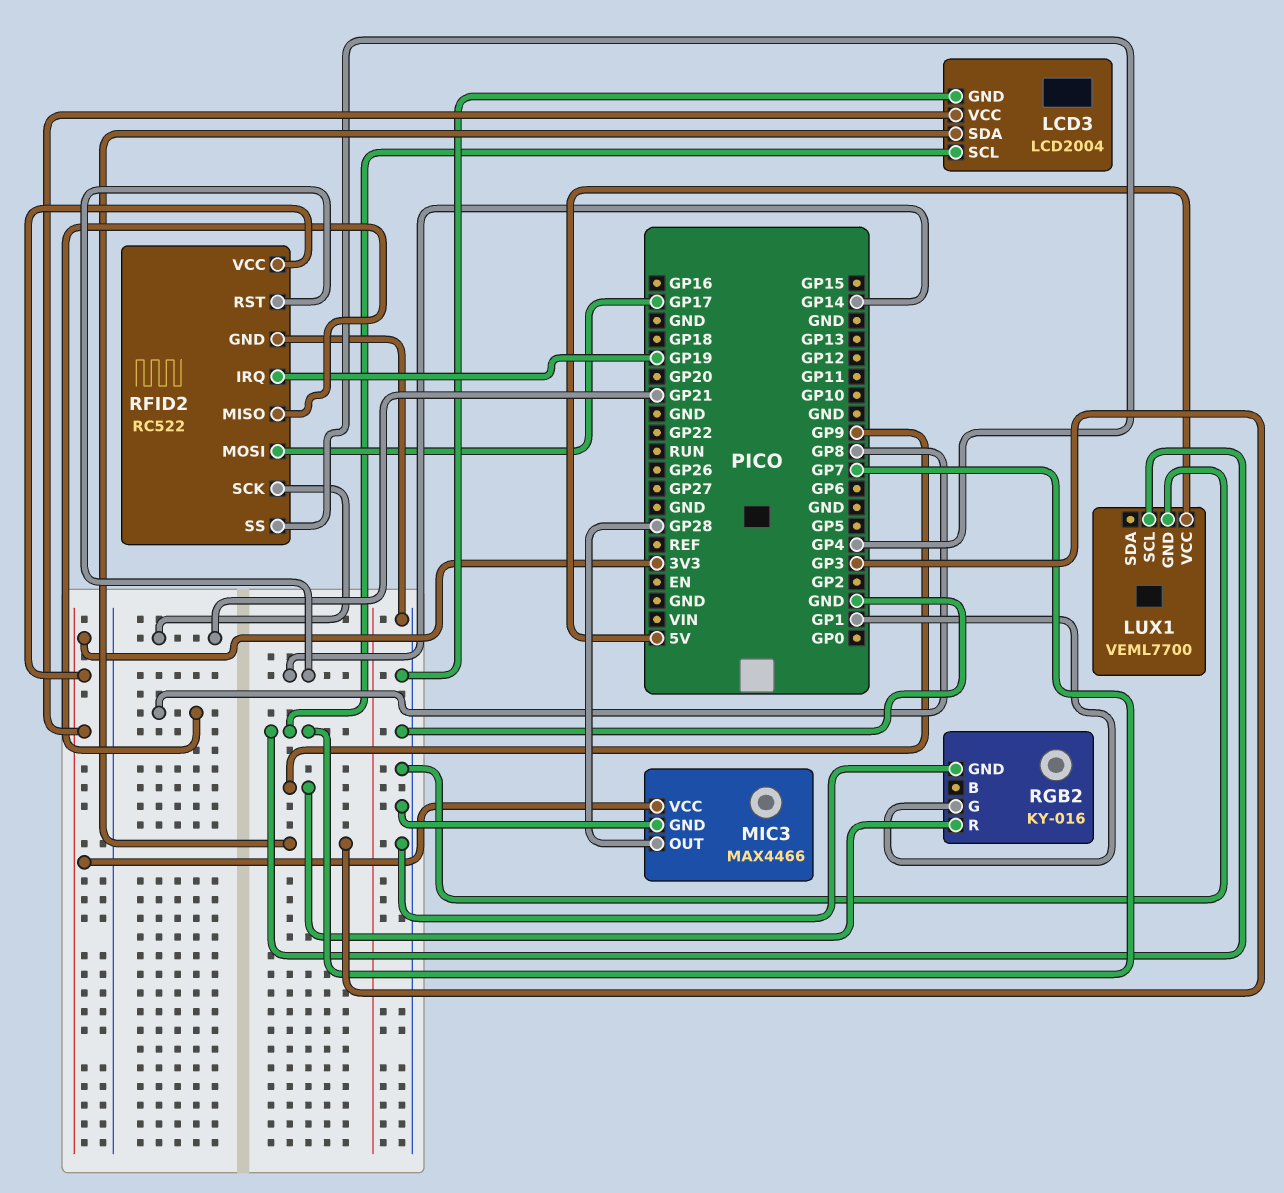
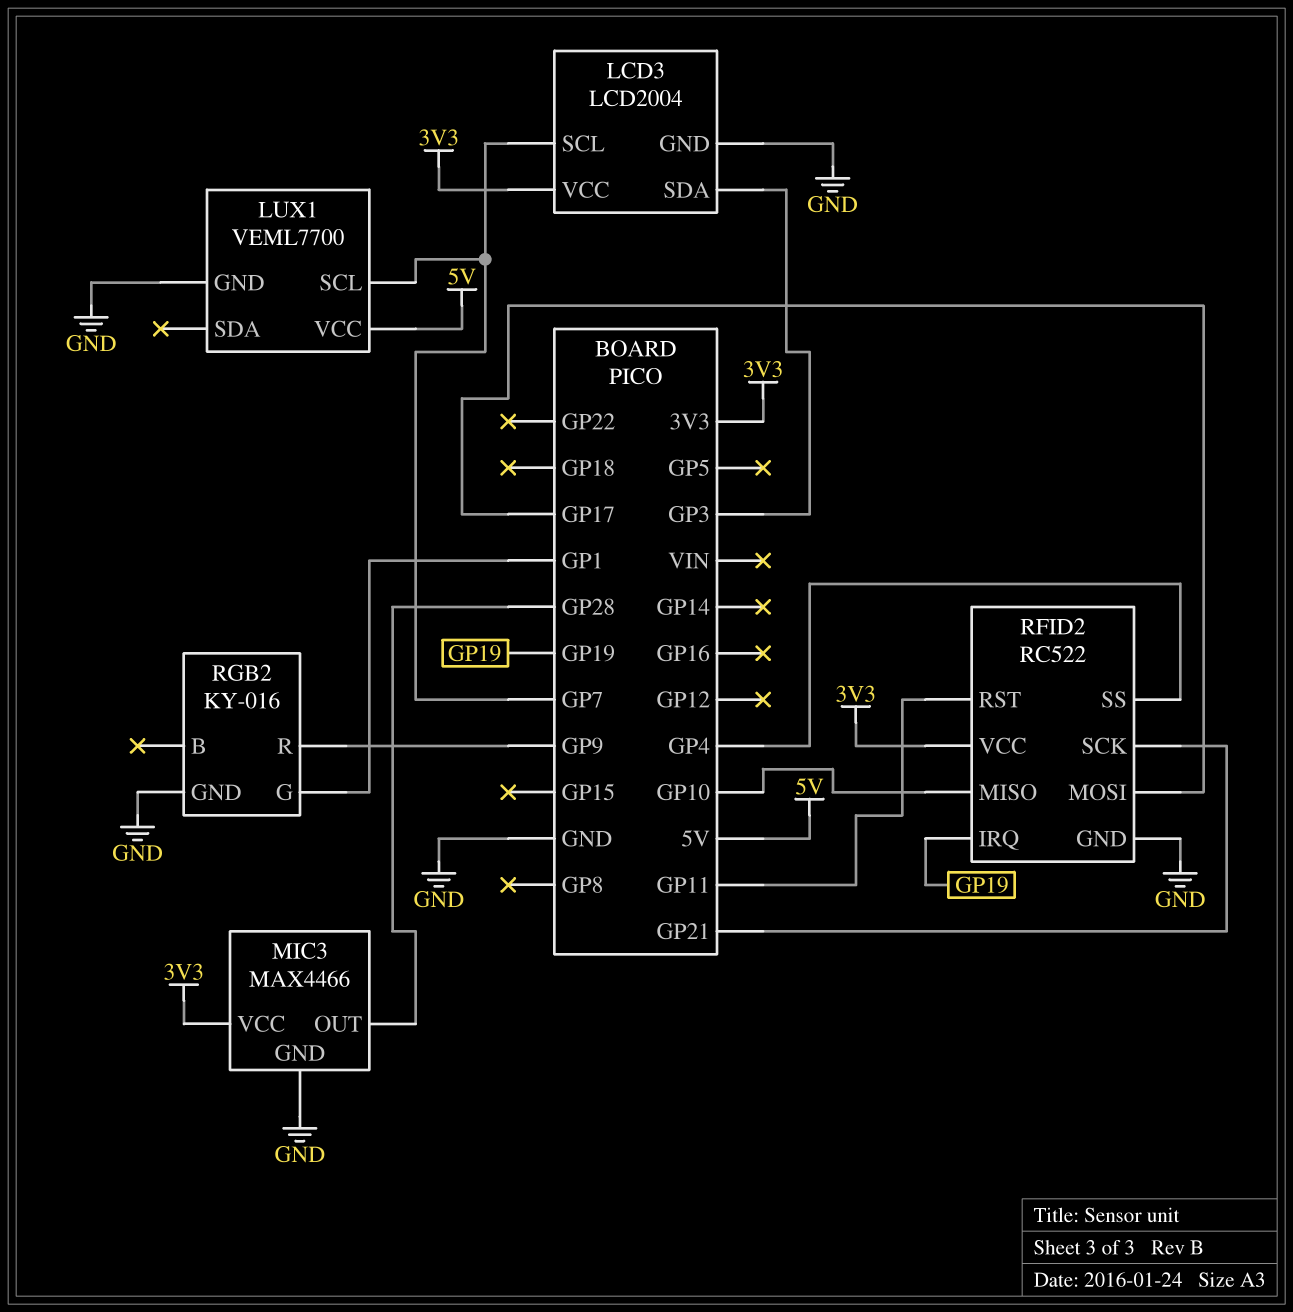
RFID2 pin MISO: GP8 -> GP10
RFID2 pin RST: GP14 -> GP11

